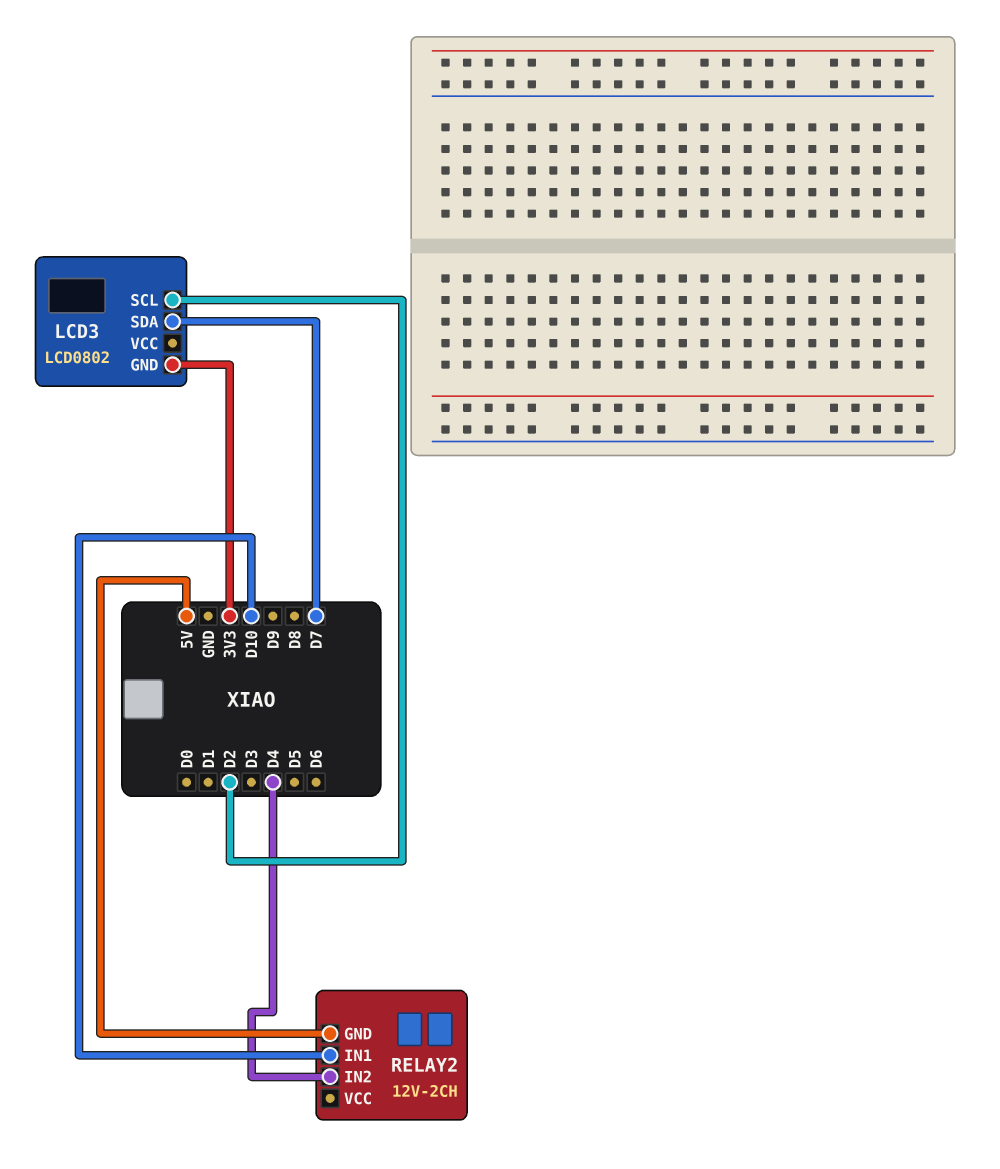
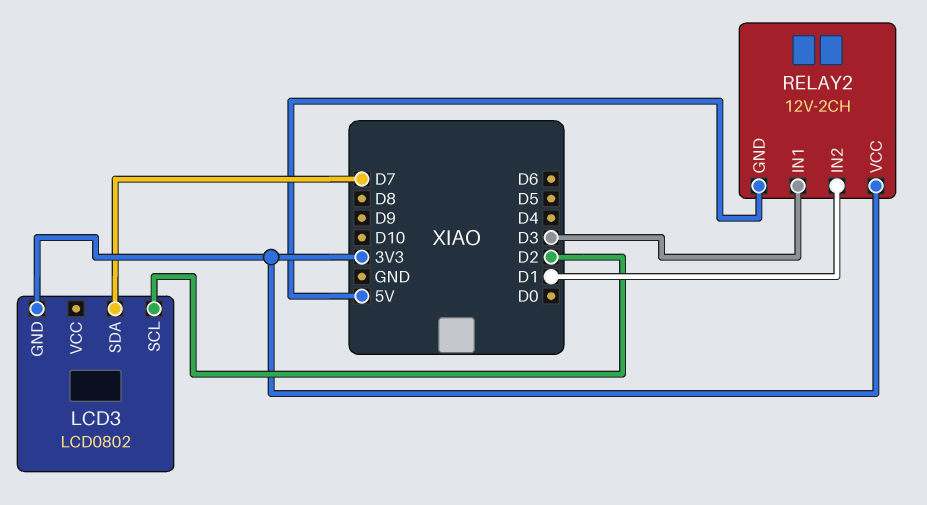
RELAY2 pin IN1: D10 -> D3
RELAY2 pin IN2: D4 -> D1
RELAY2 pin VCC: none -> 3V3

